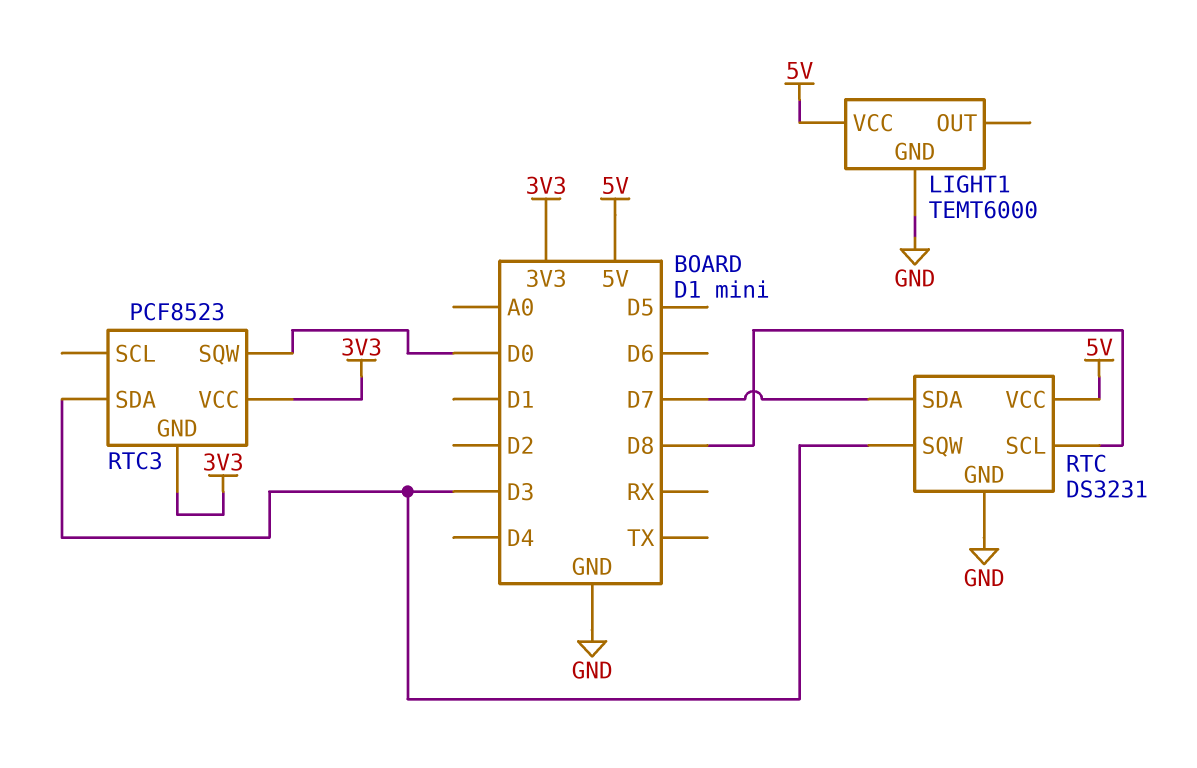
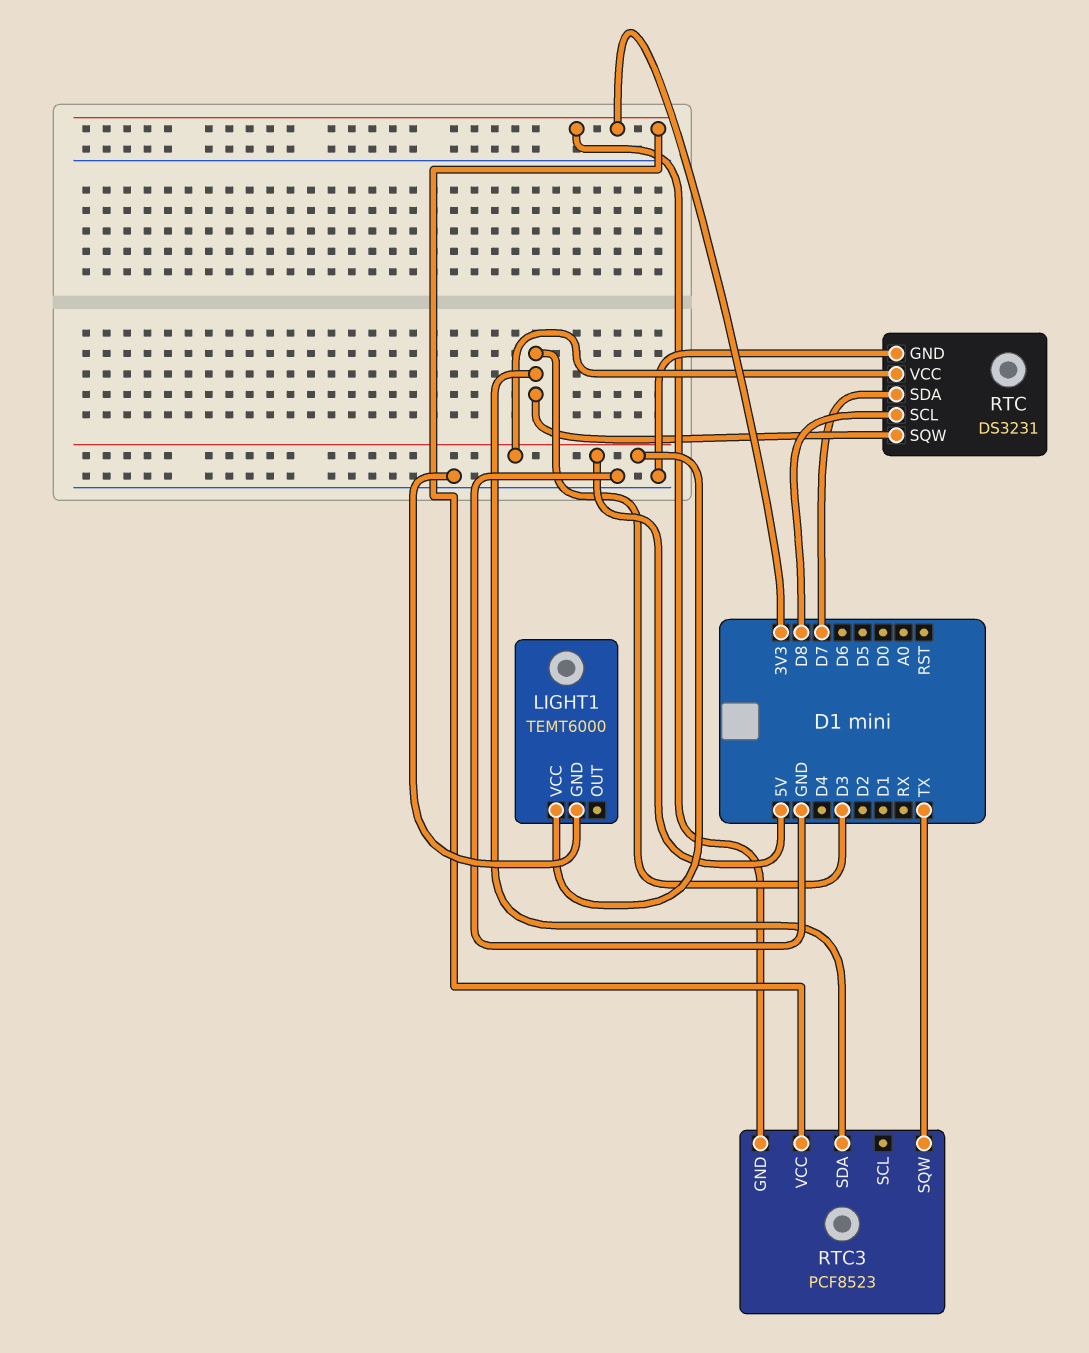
RTC3 pin SQW: D0 -> TX

